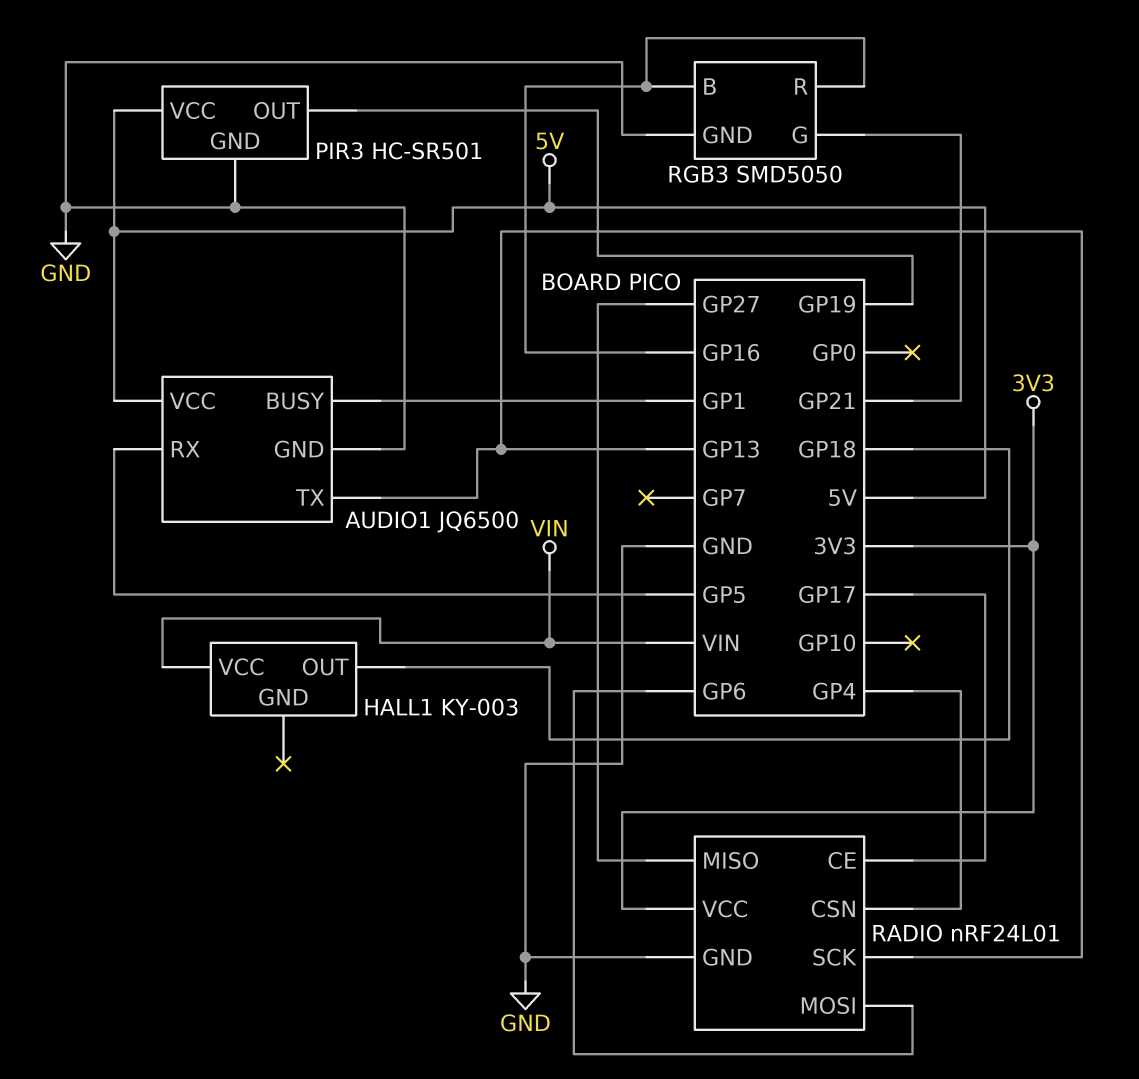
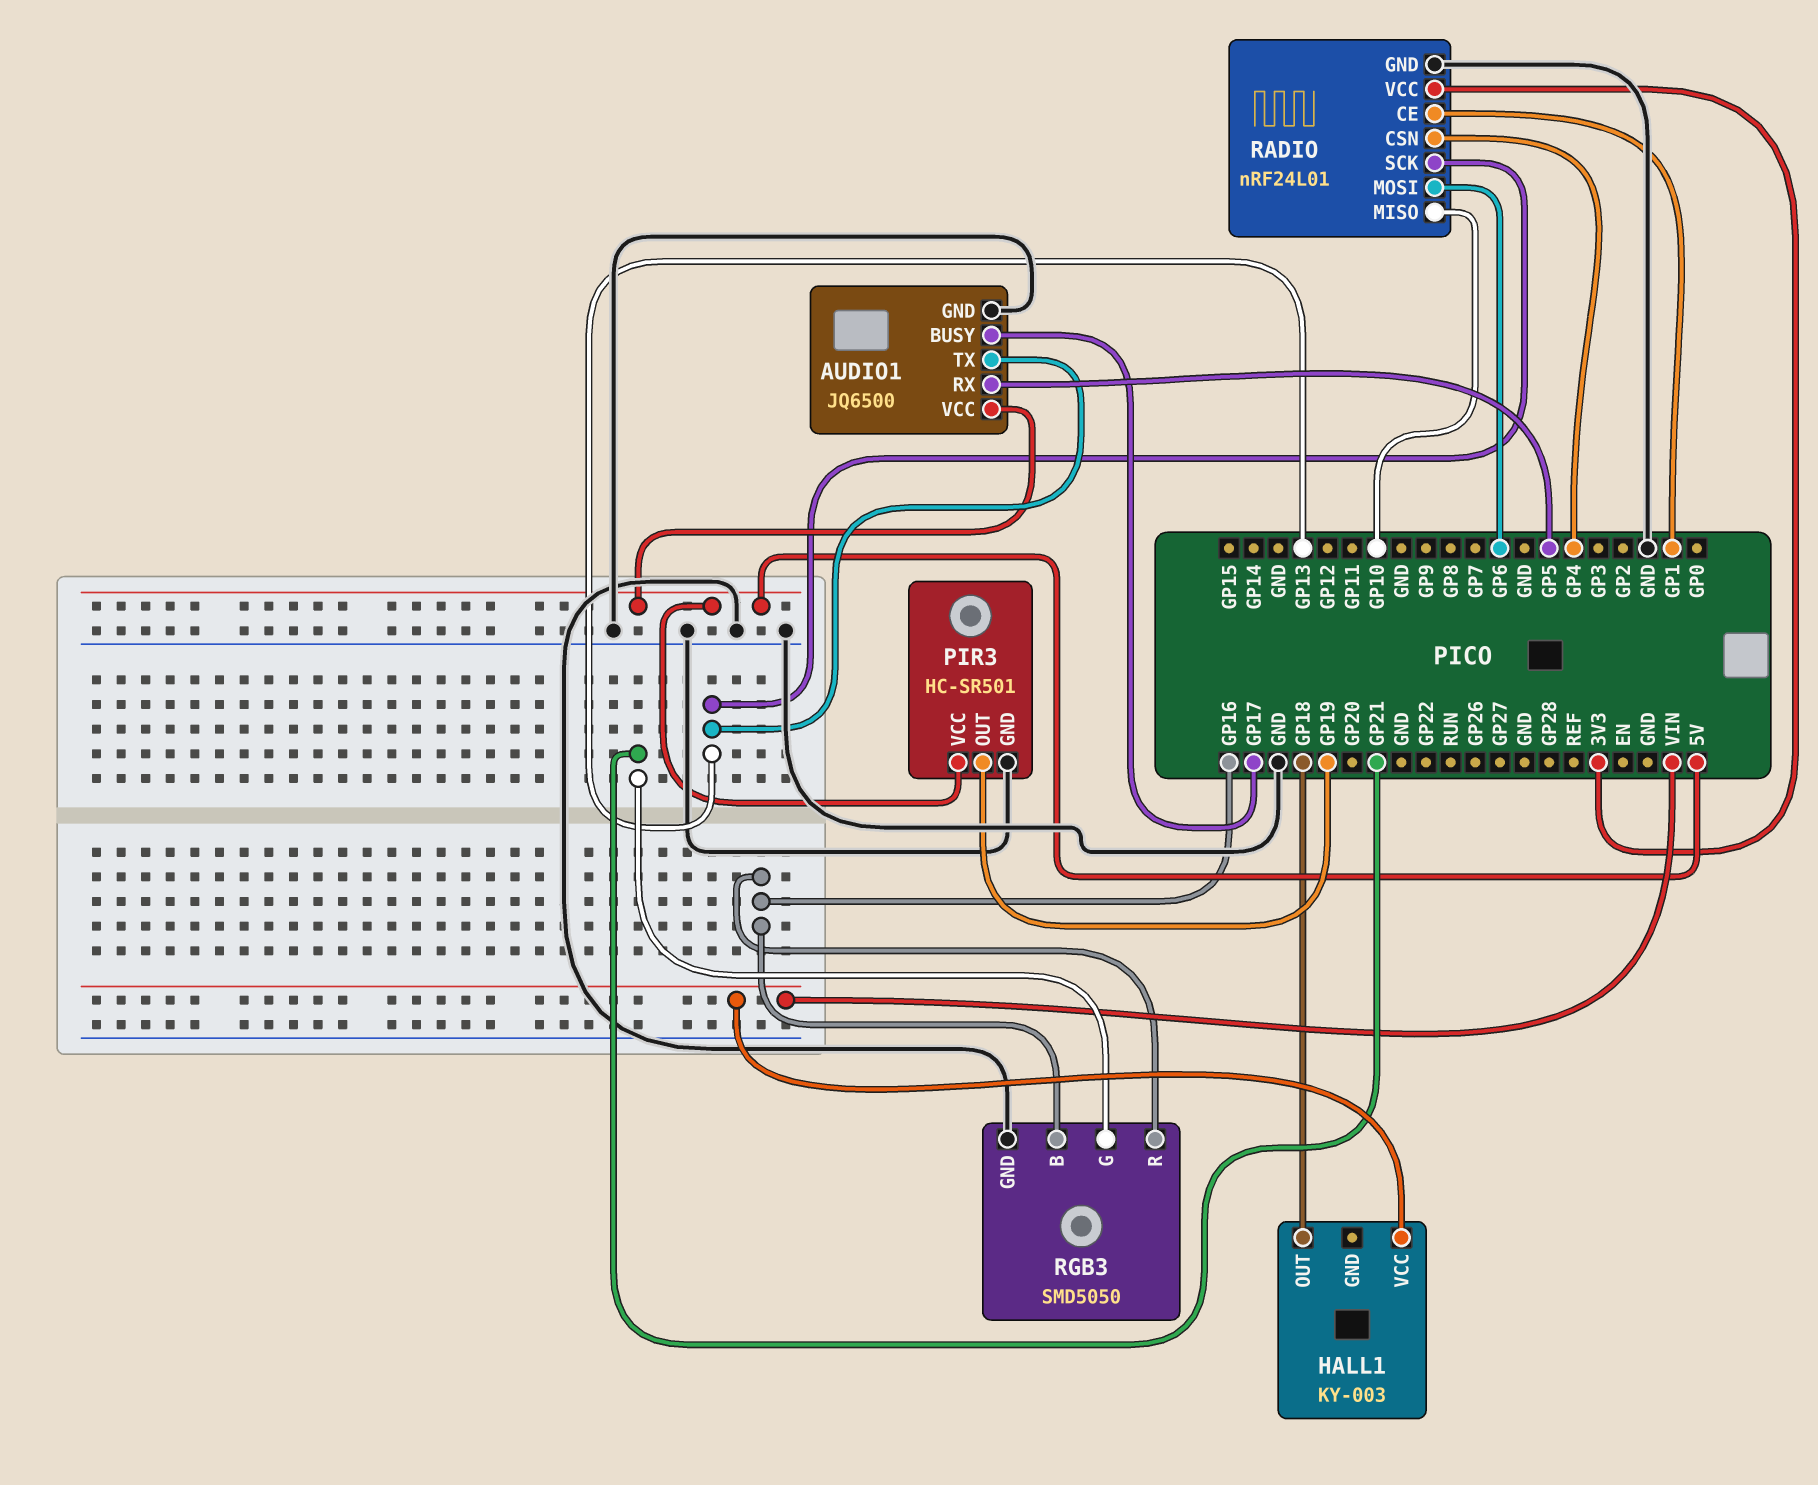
AUDIO1 pin BUSY: GP1 -> GP17
RADIO pin CE: GP17 -> GP1
RADIO pin MISO: GP27 -> GP10

